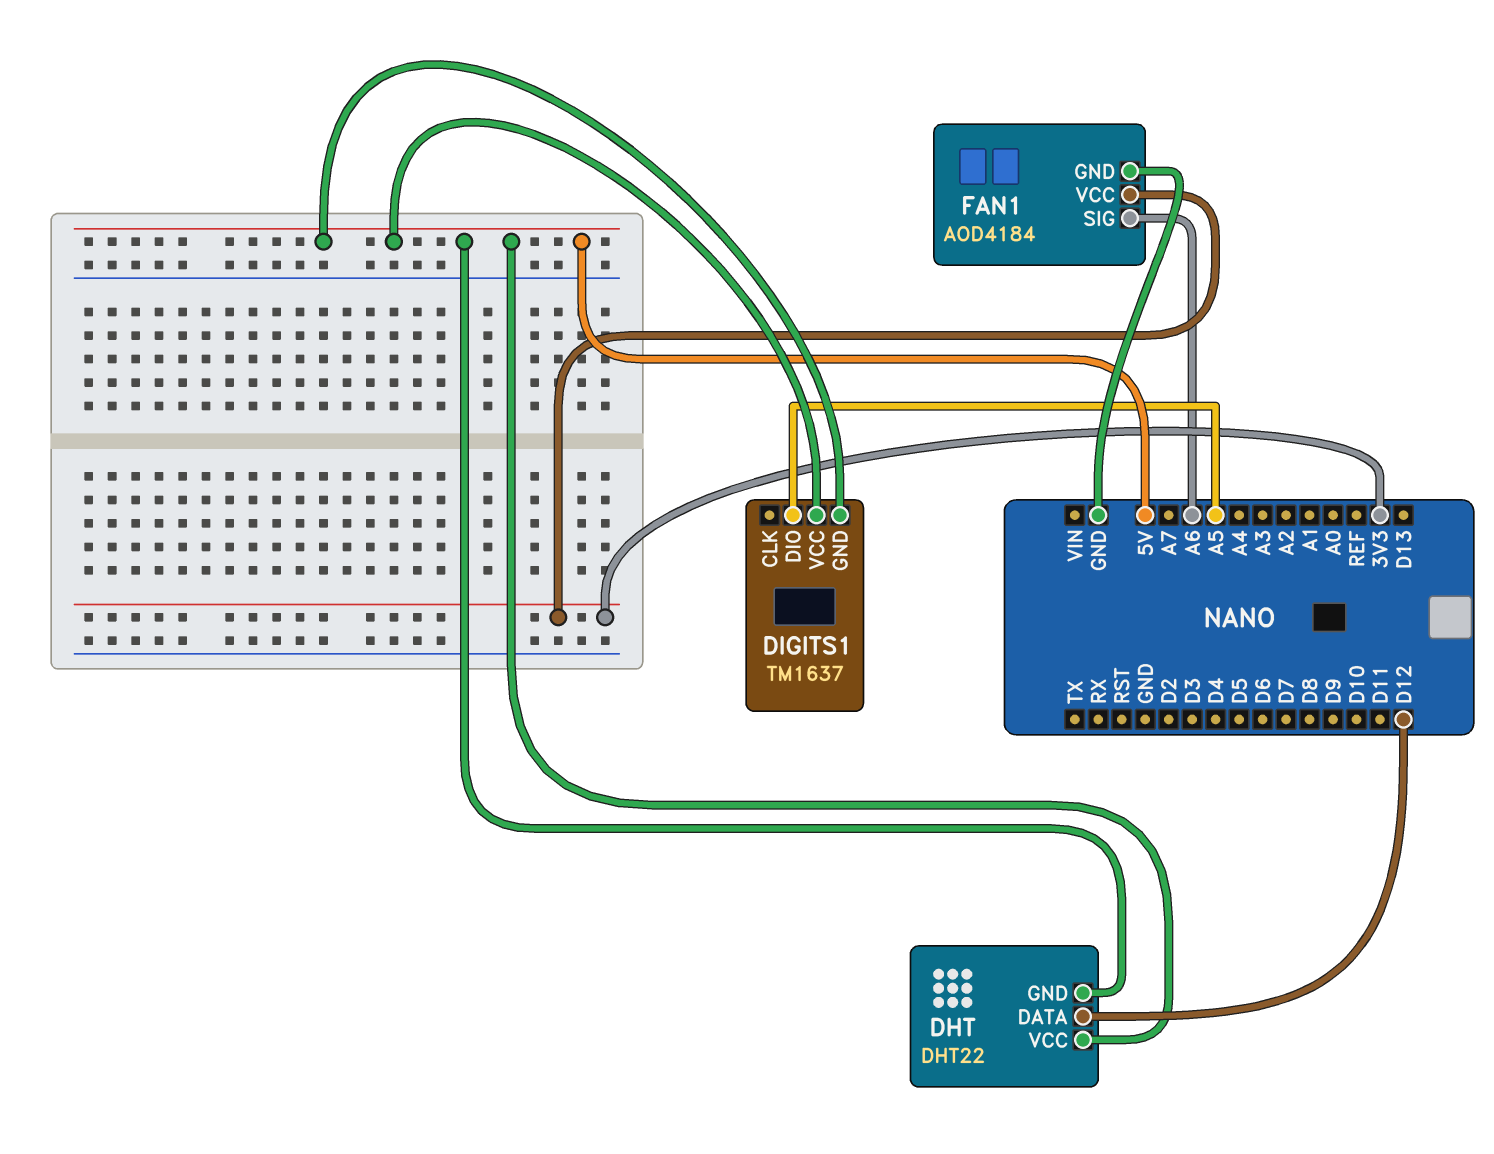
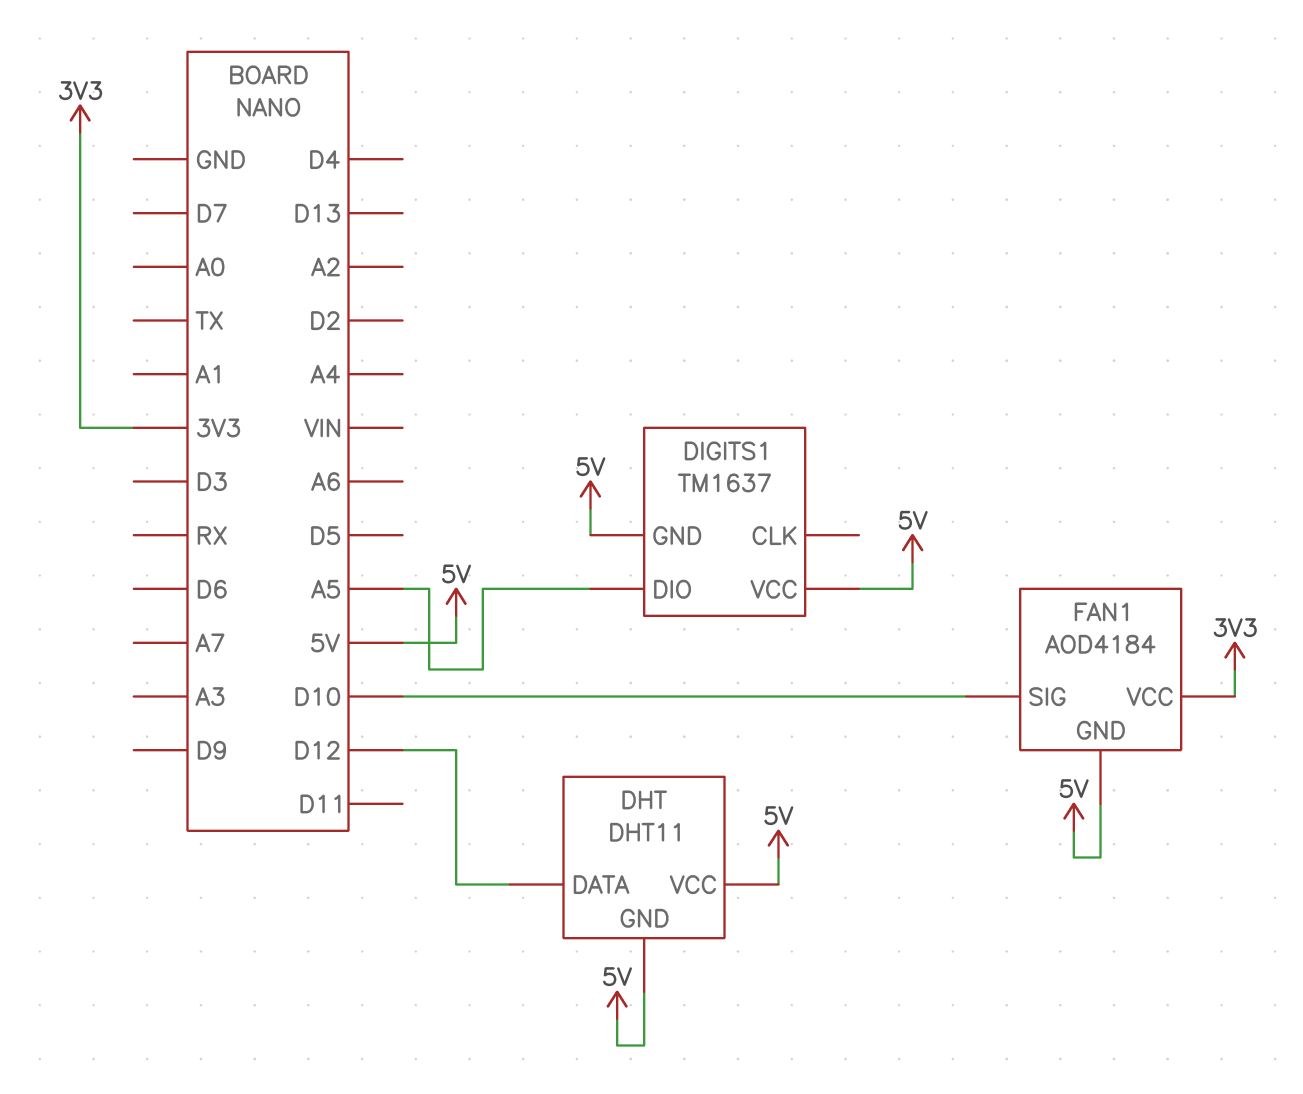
DHT: DHT22 -> DHT11
FAN1 pin GND: GND -> 5V
FAN1 pin SIG: A6 -> D10

